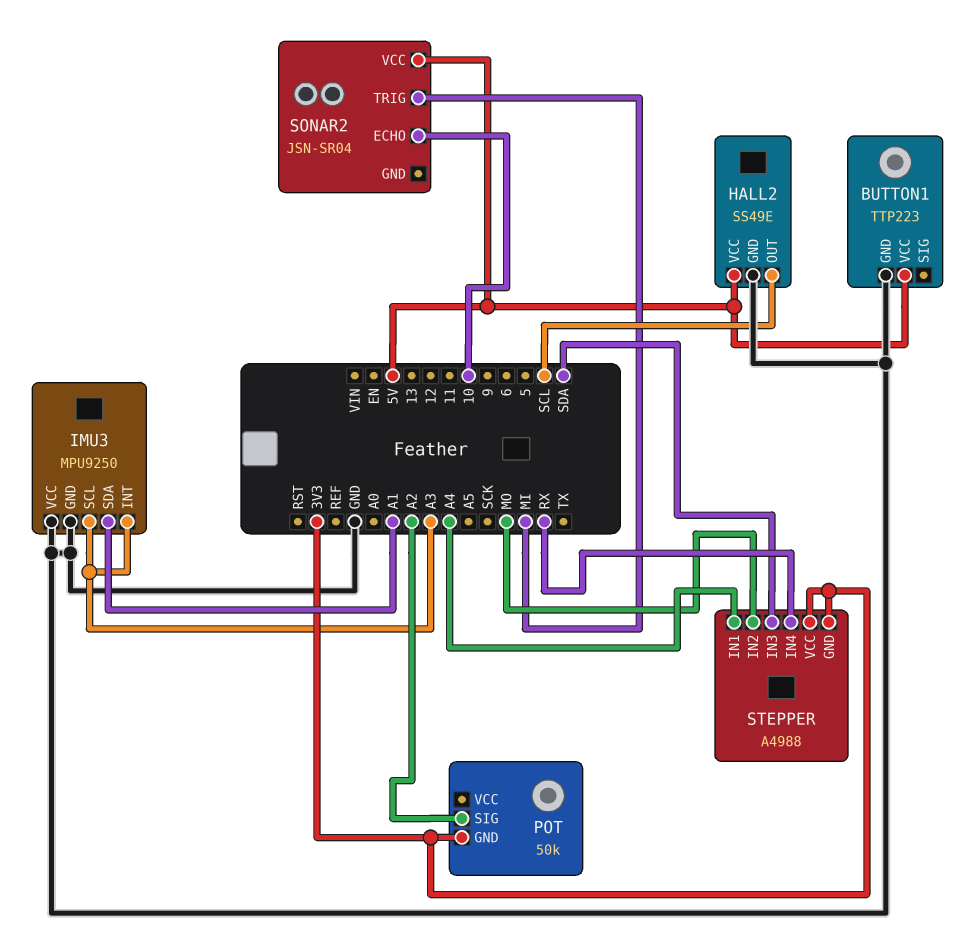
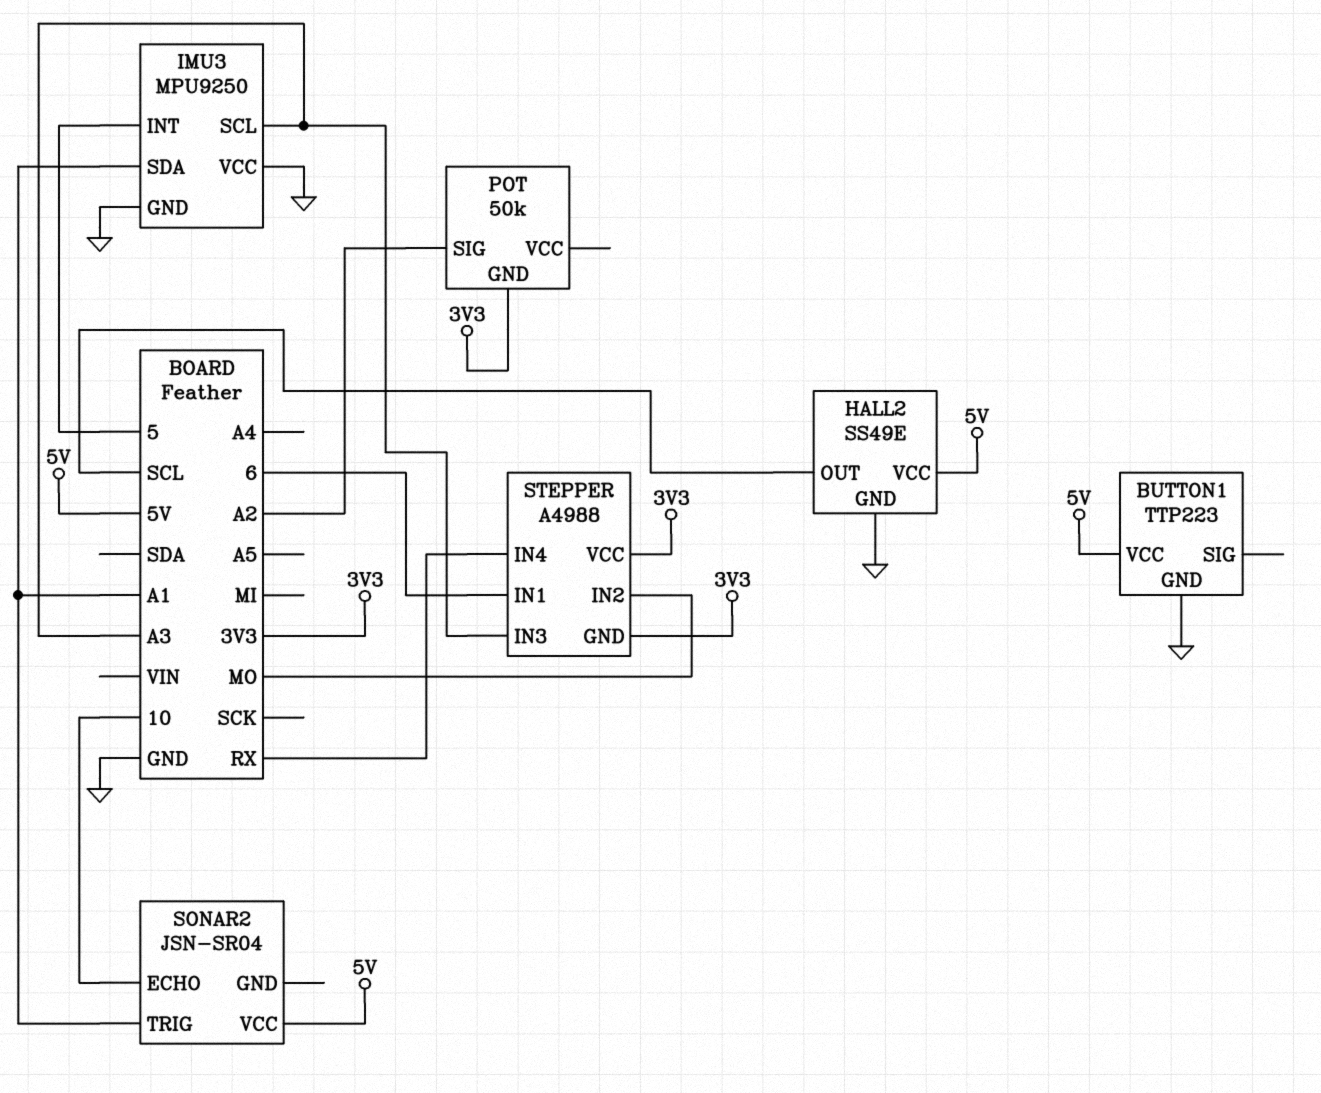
IMU3 pin INT: A3 -> 5
SONAR2 pin TRIG: MI -> A1
STEPPER pin IN1: A4 -> 6
STEPPER pin IN3: SDA -> A3

